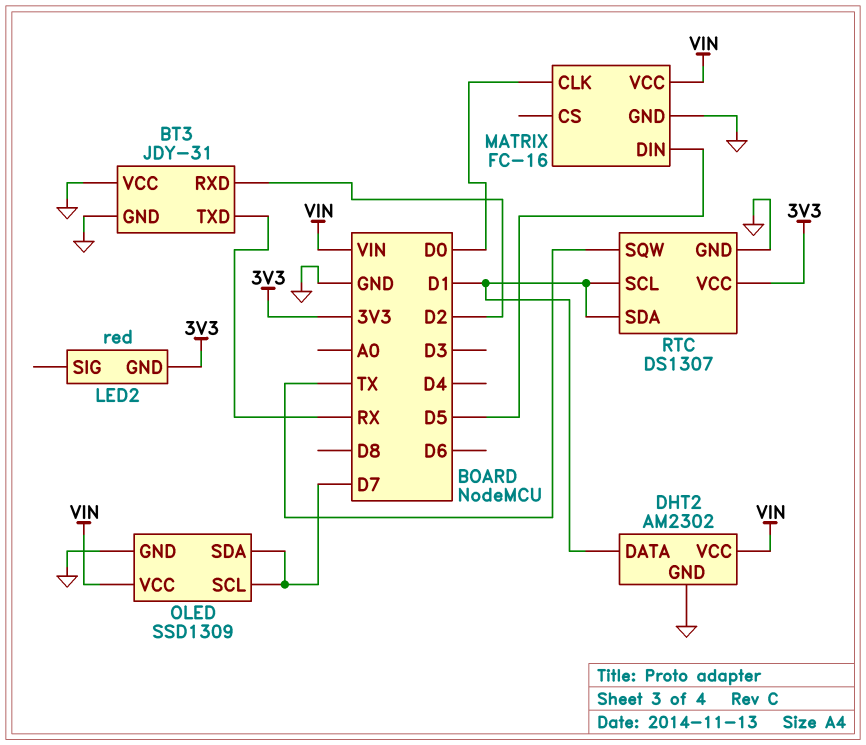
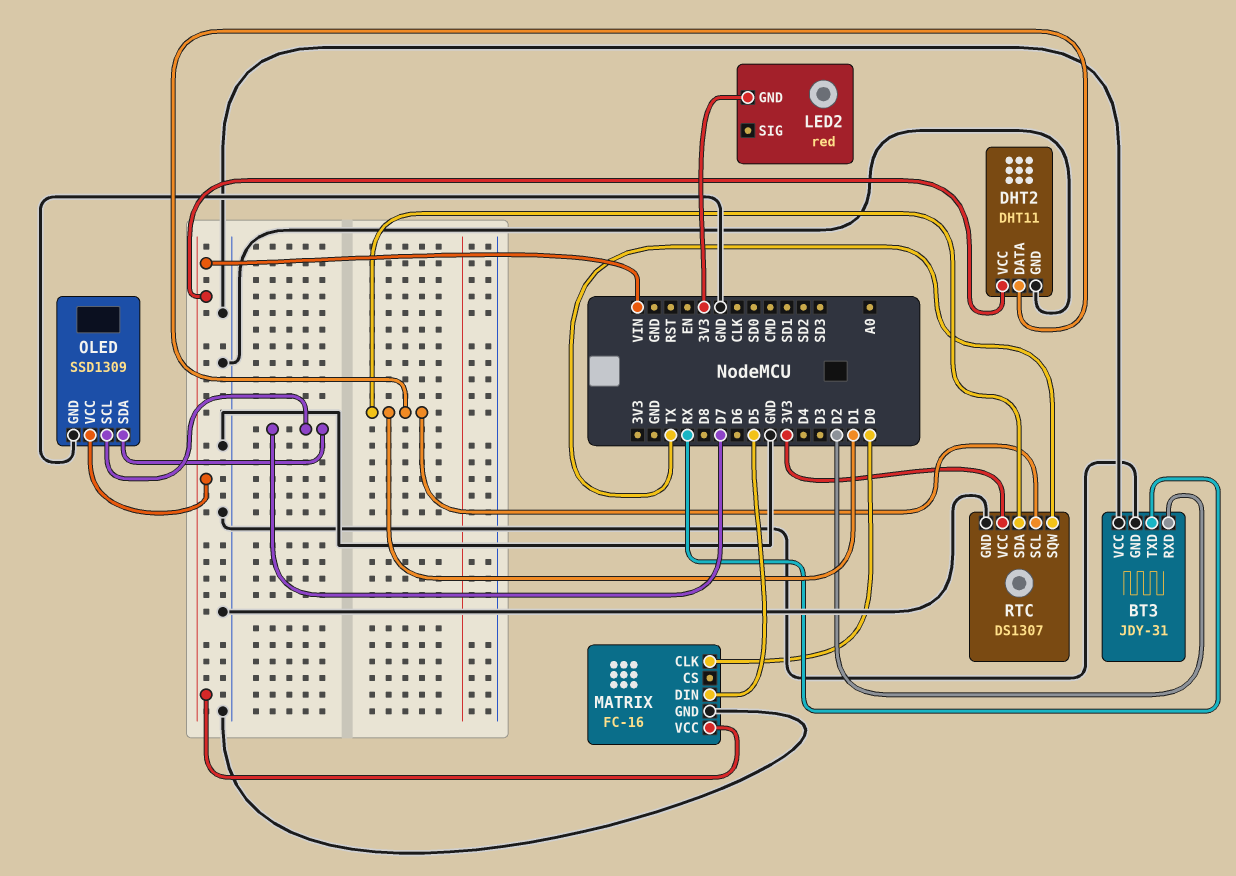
DHT2: AM2302 -> DHT11

